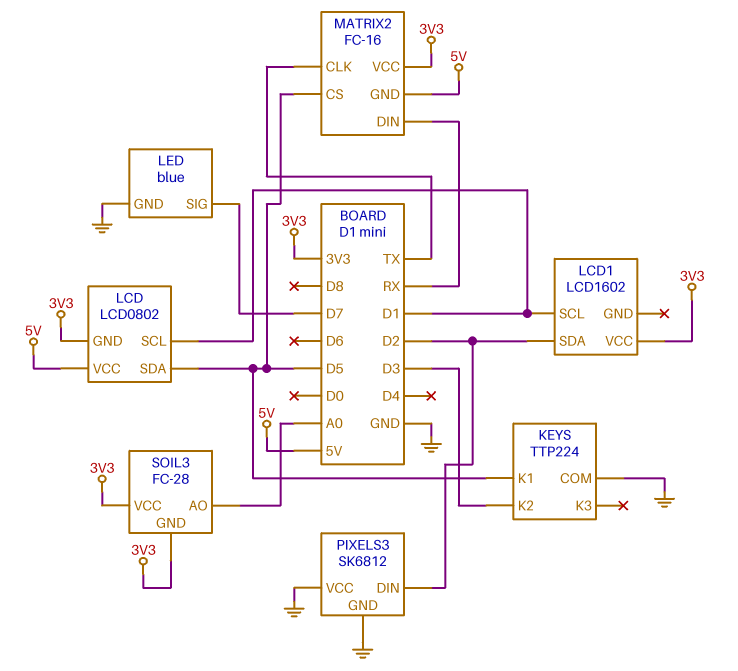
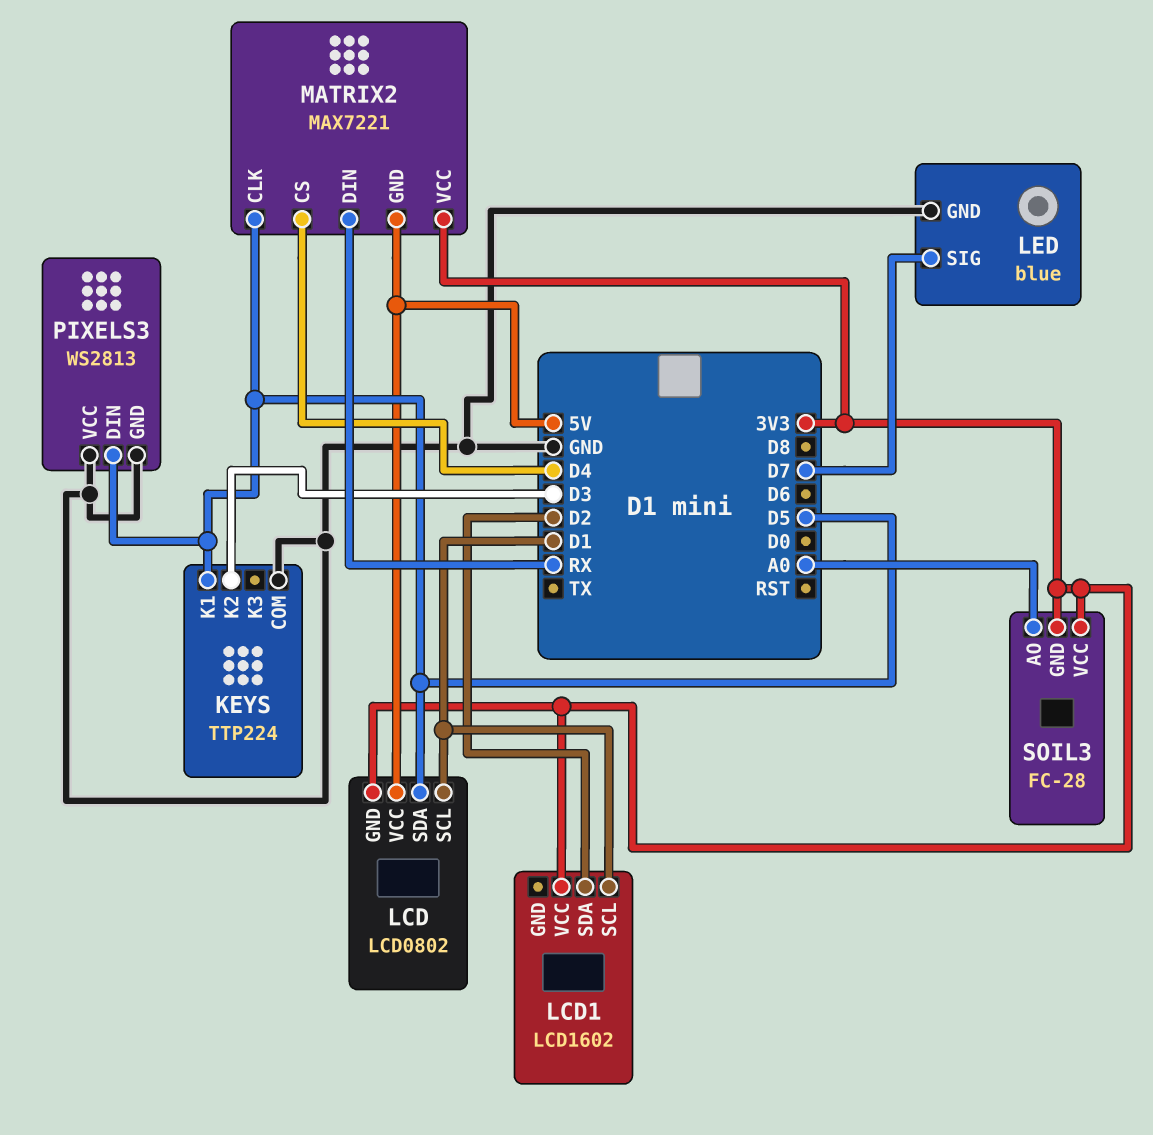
MATRIX2: FC-16 -> MAX7221
MATRIX2 pin CLK: TX -> D5
MATRIX2 pin CS: D5 -> D4
PIXELS3: SK6812 -> WS2813
PIXELS3 pin DIN: D2 -> D5

